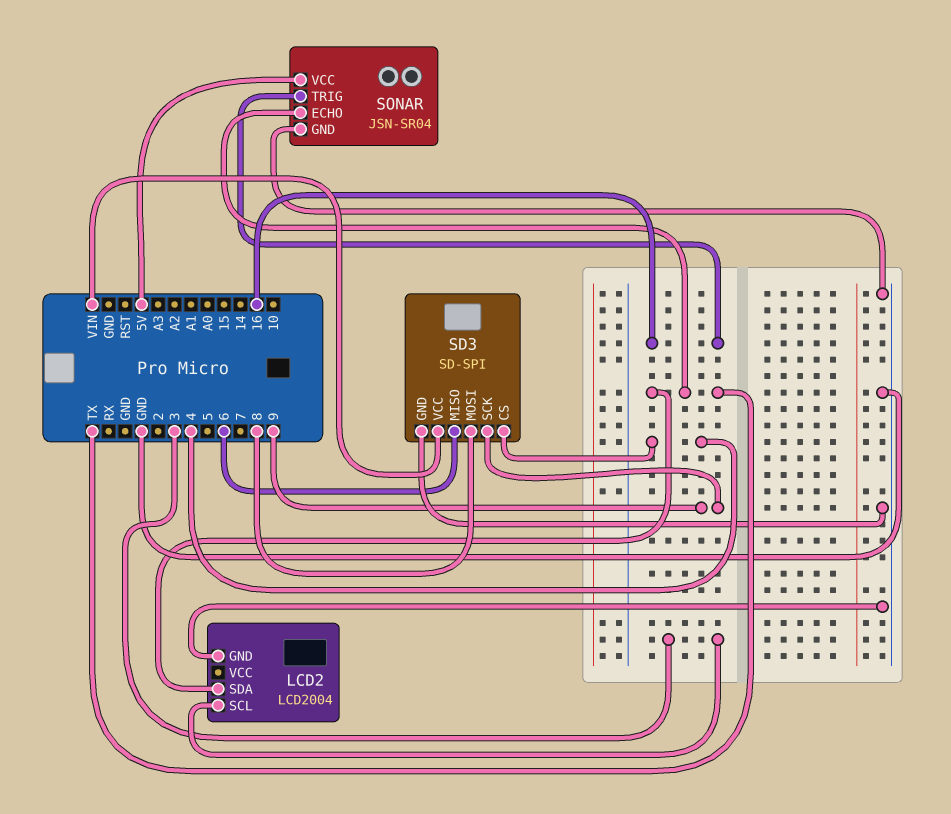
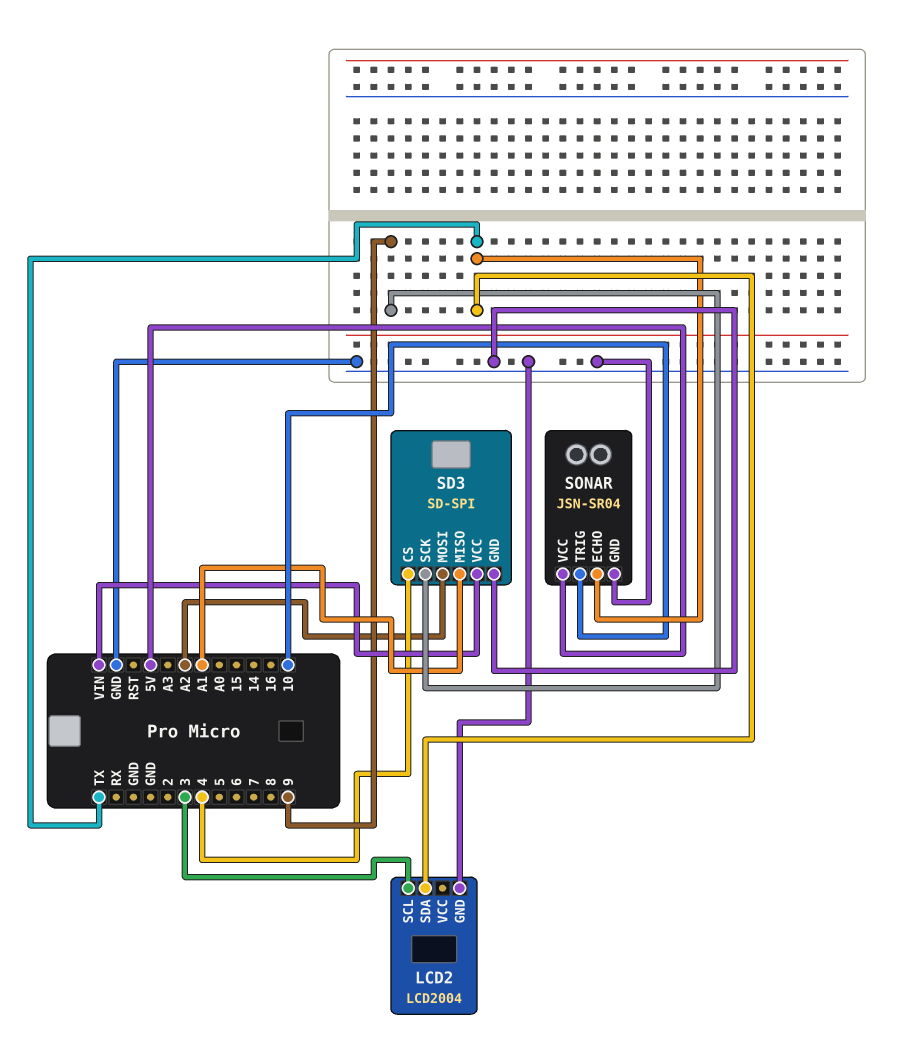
SD3 pin MISO: 6 -> A1
SD3 pin MOSI: 8 -> A2
SONAR pin TRIG: 16 -> 10

